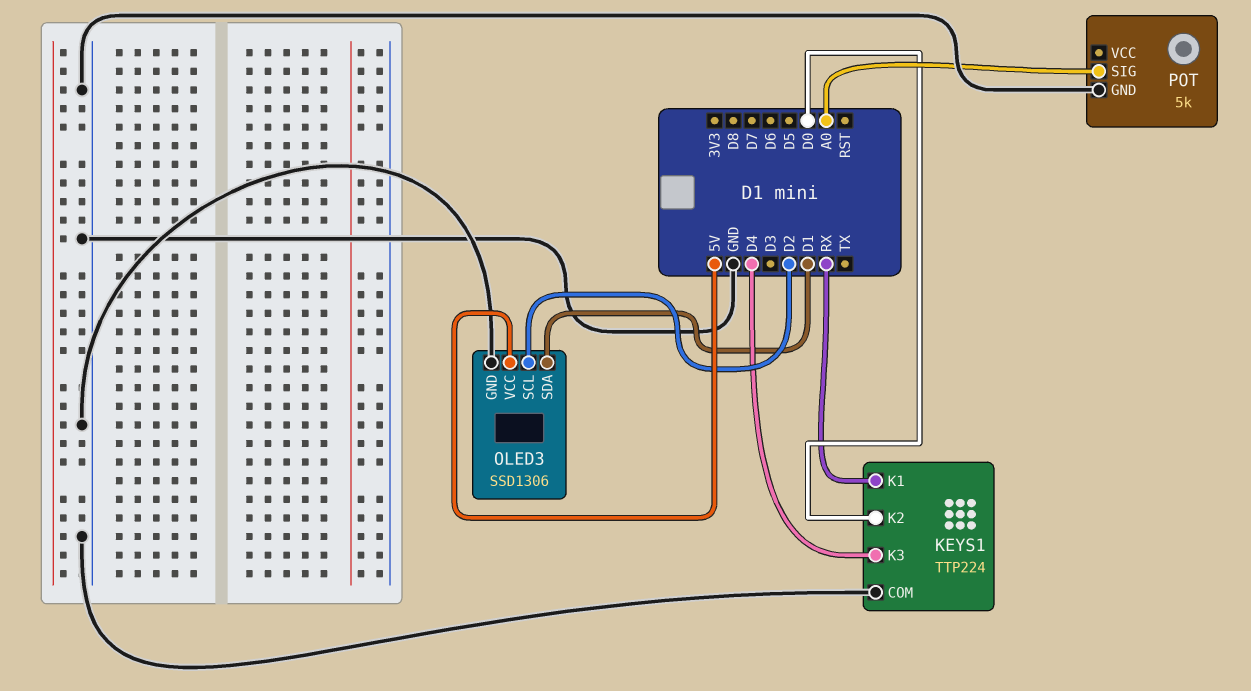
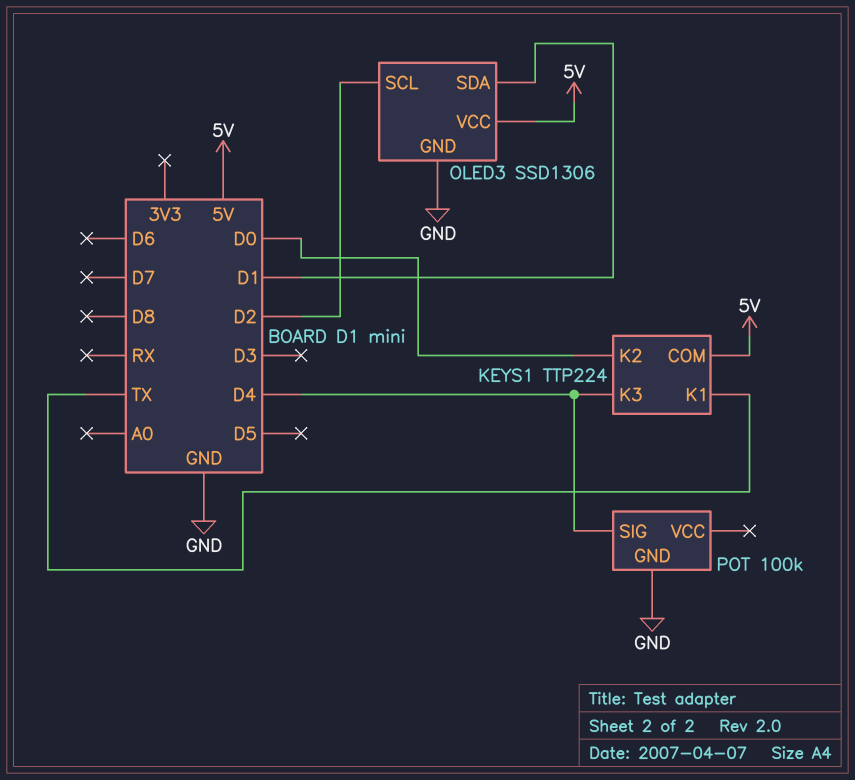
KEYS1 pin COM: GND -> 5V
KEYS1 pin K1: RX -> TX
POT: 5k -> 100k
POT pin SIG: A0 -> D4

